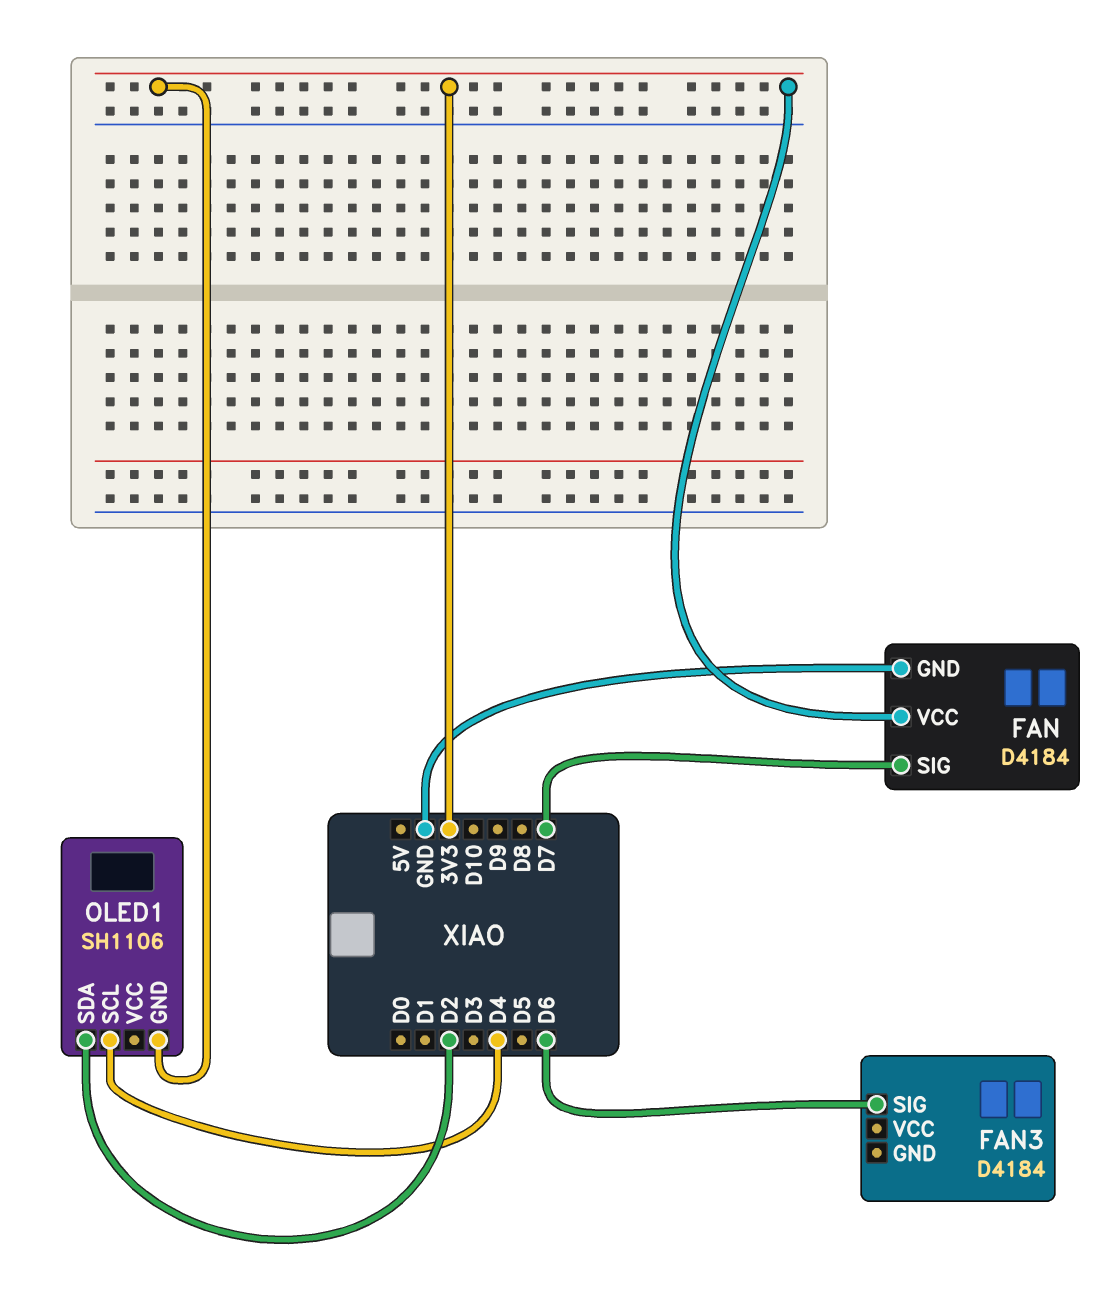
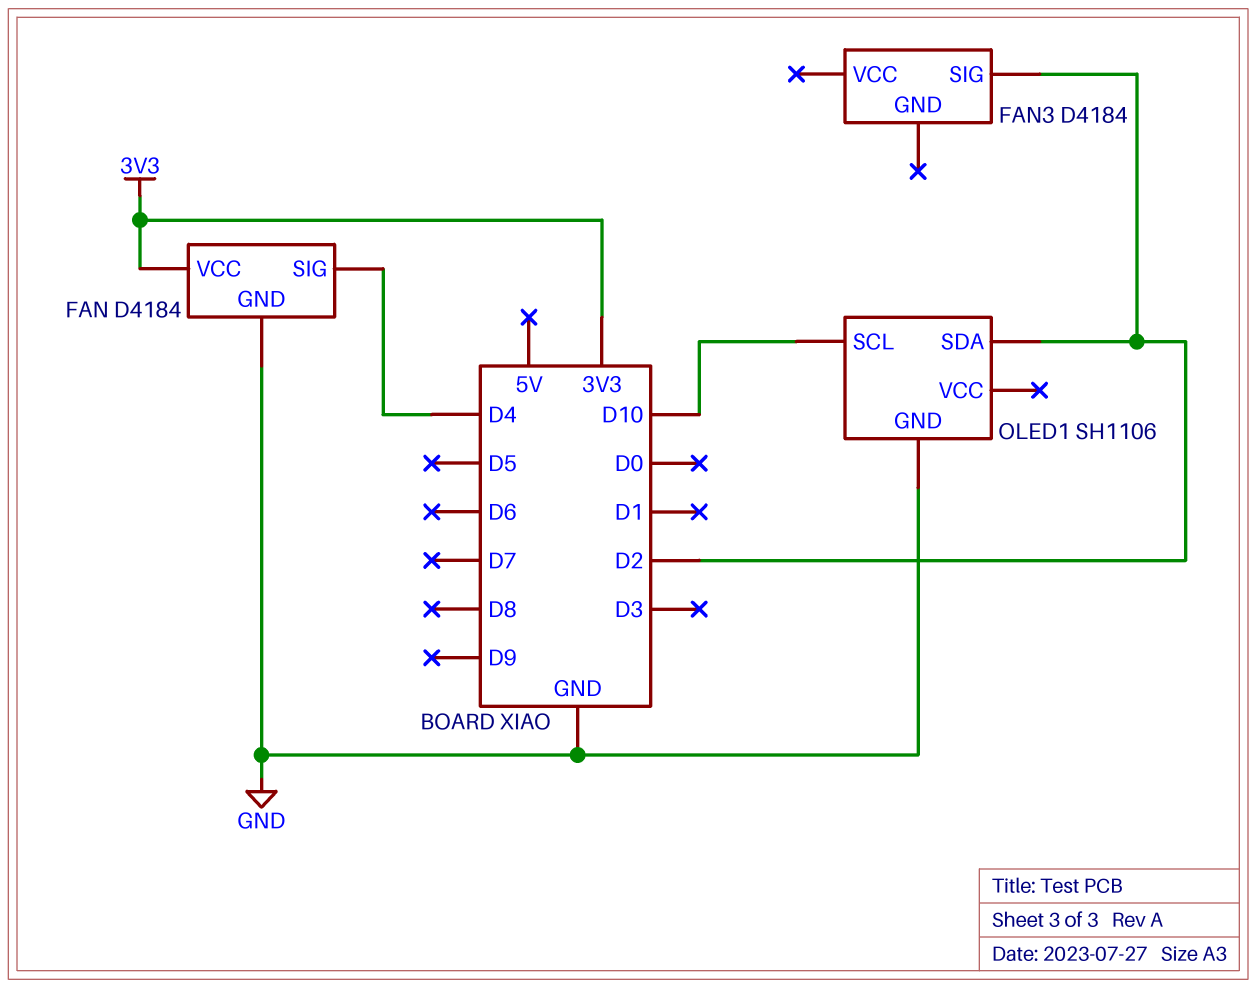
FAN pin SIG: D7 -> D4
FAN3 pin SIG: D6 -> D2
OLED1 pin GND: 3V3 -> GND
OLED1 pin SCL: D4 -> D10

